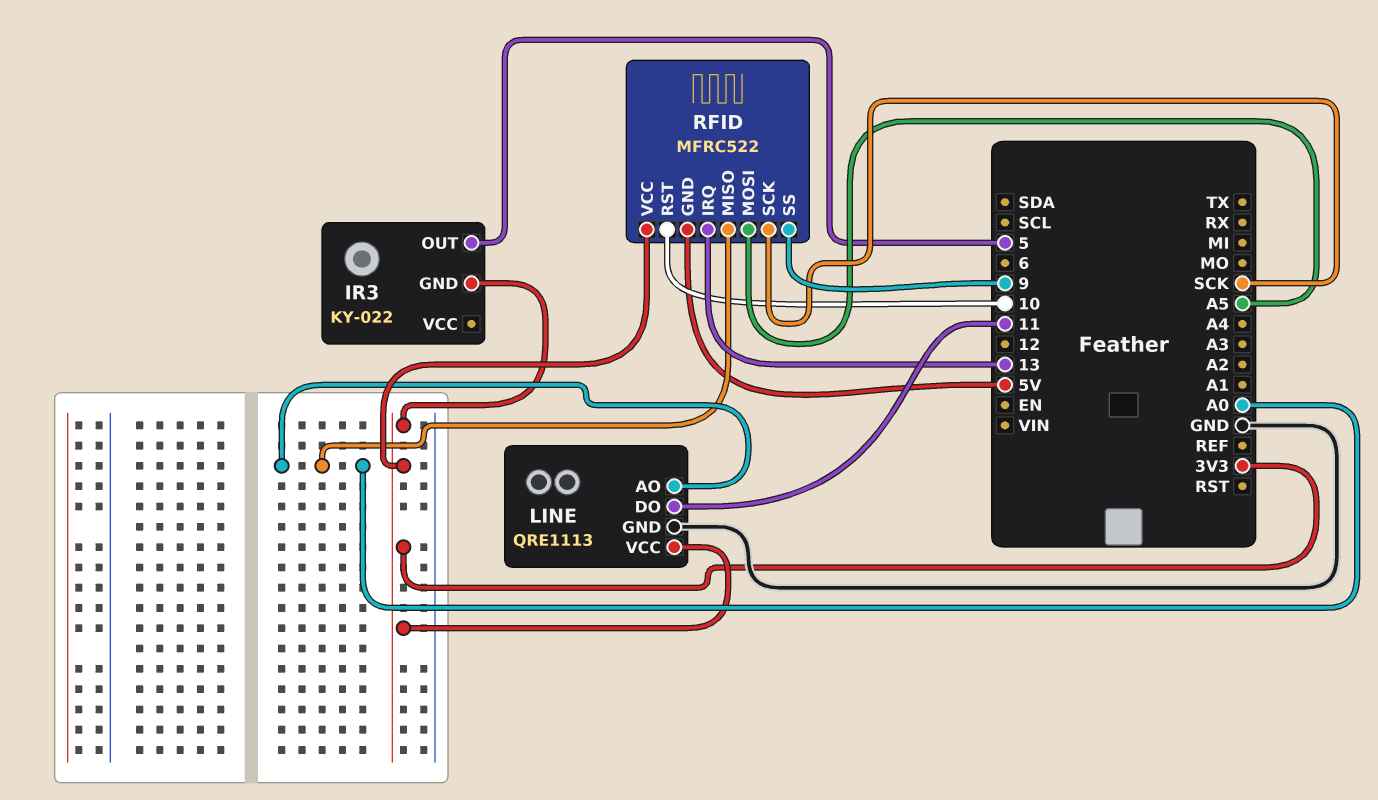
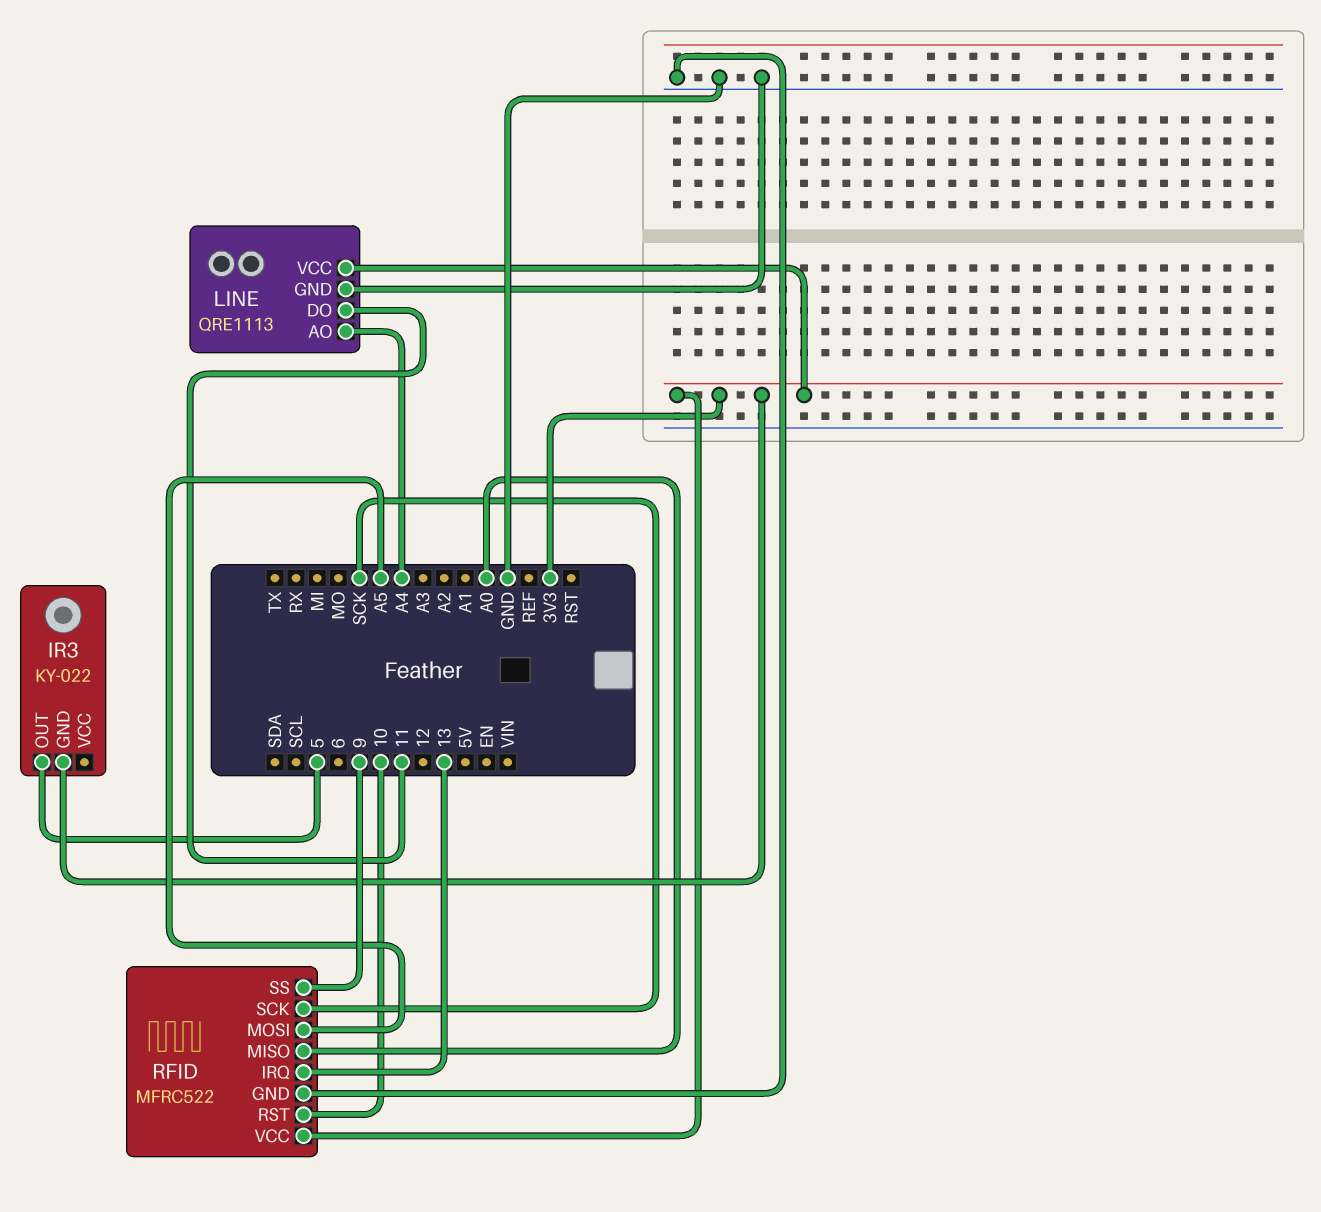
LINE pin AO: A0 -> A4
RFID pin GND: 5V -> GND

